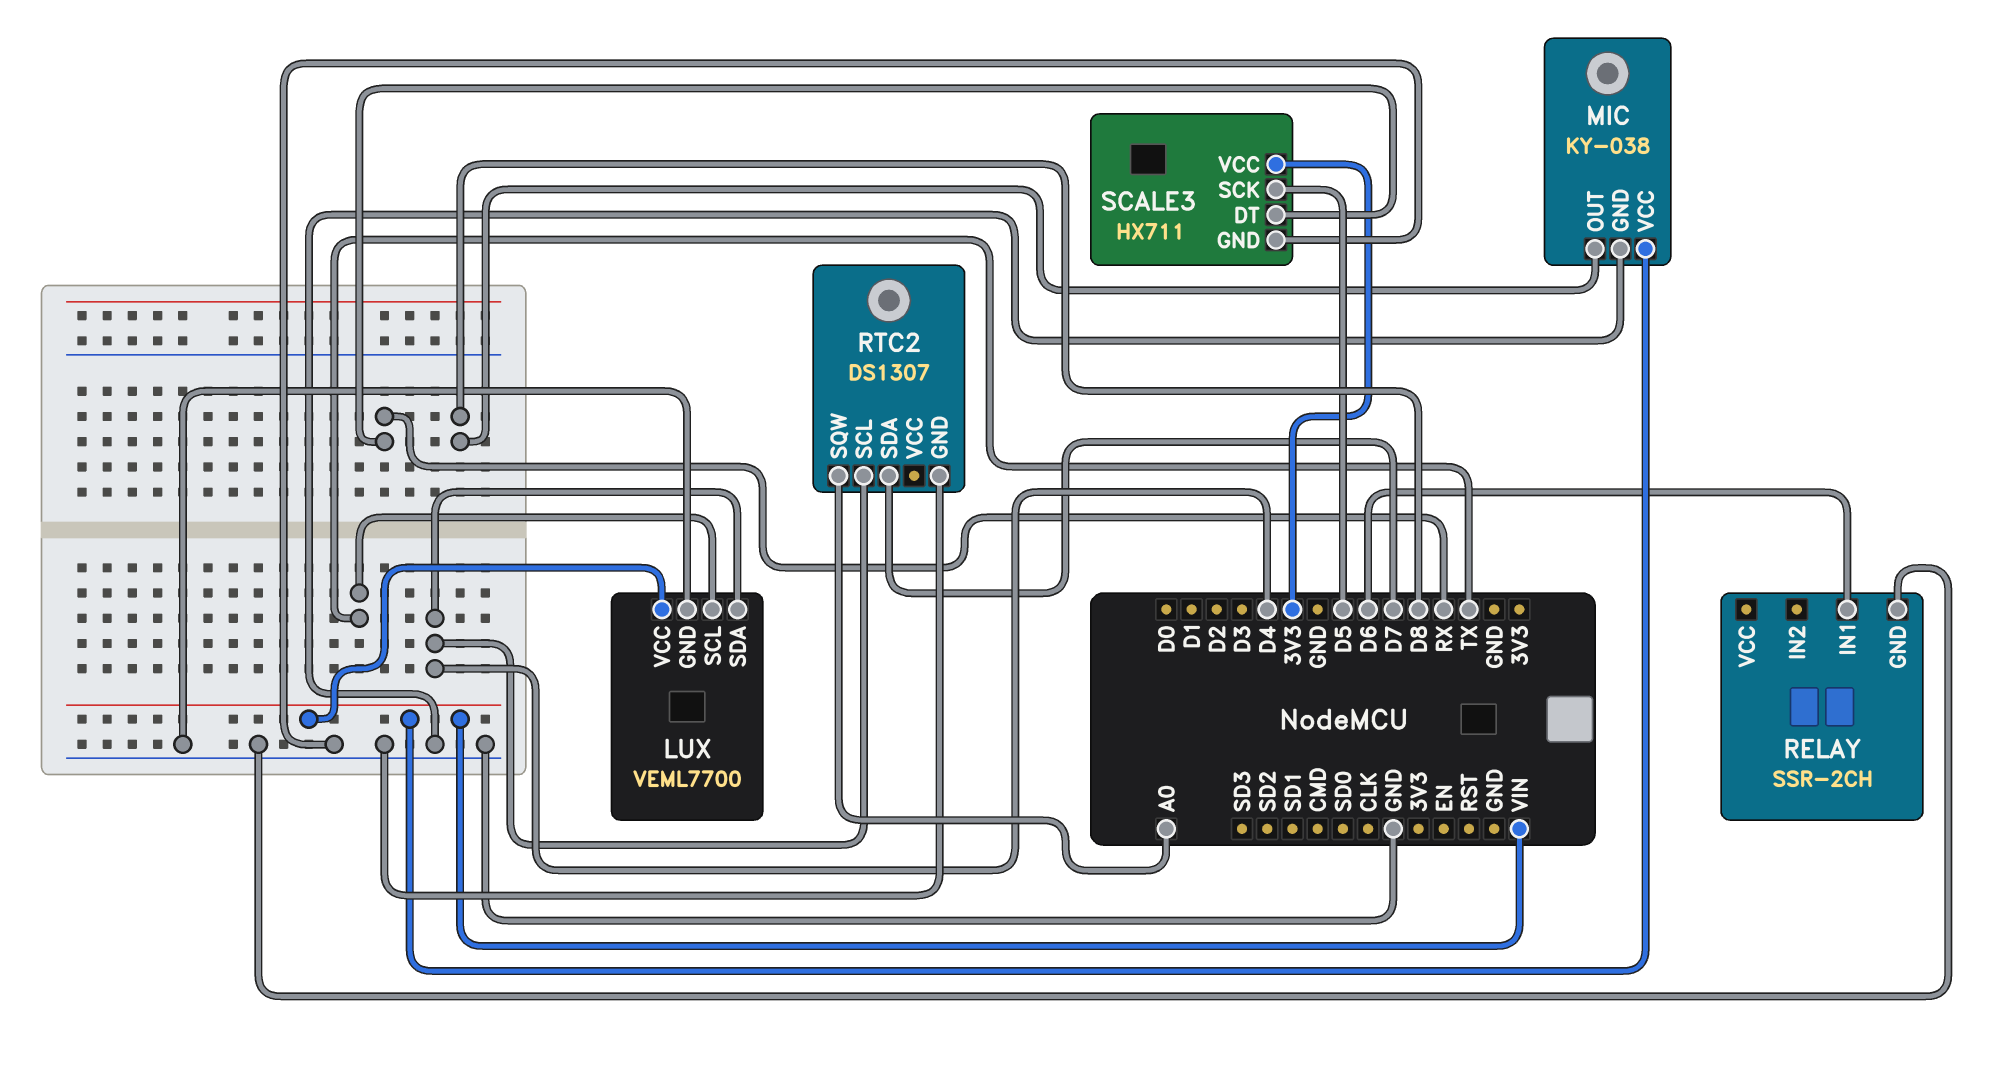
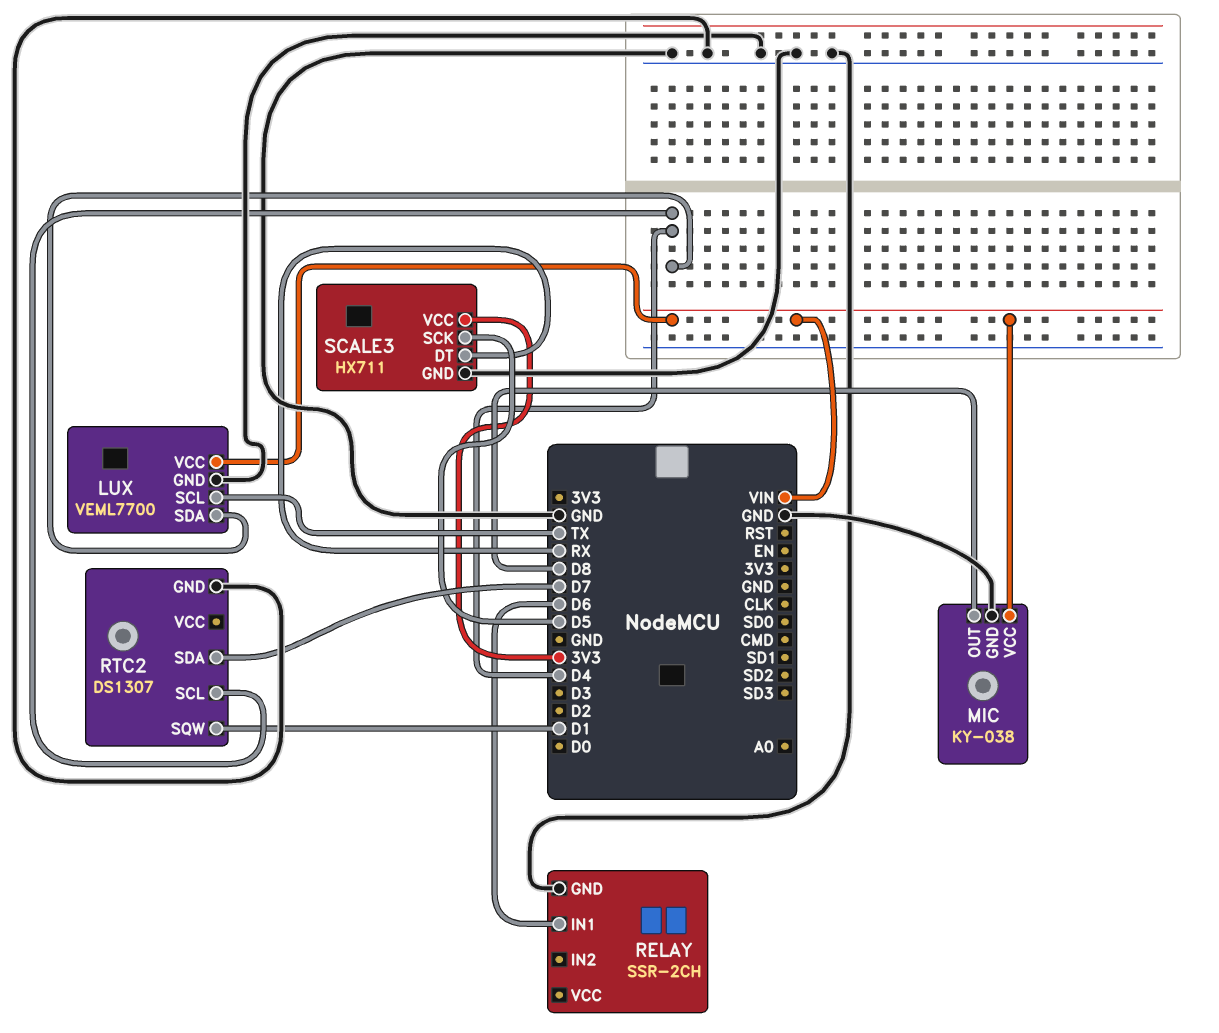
RTC2 pin SQW: A0 -> D1

